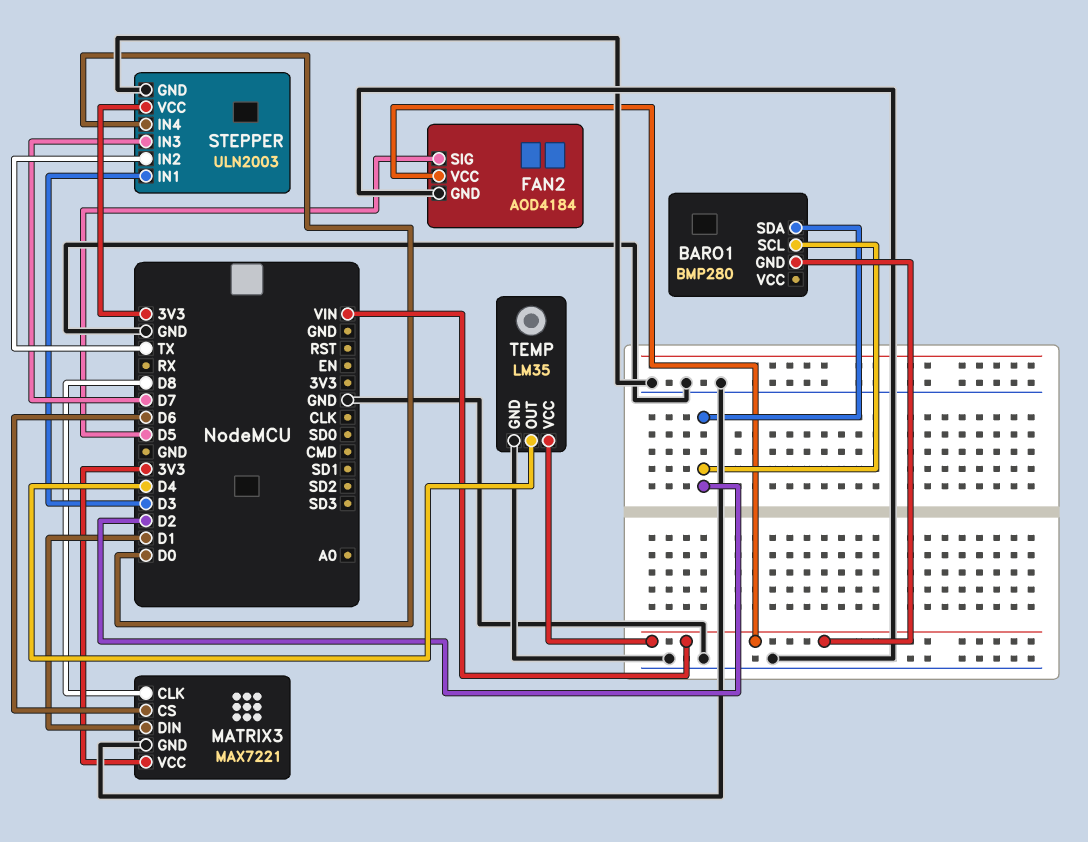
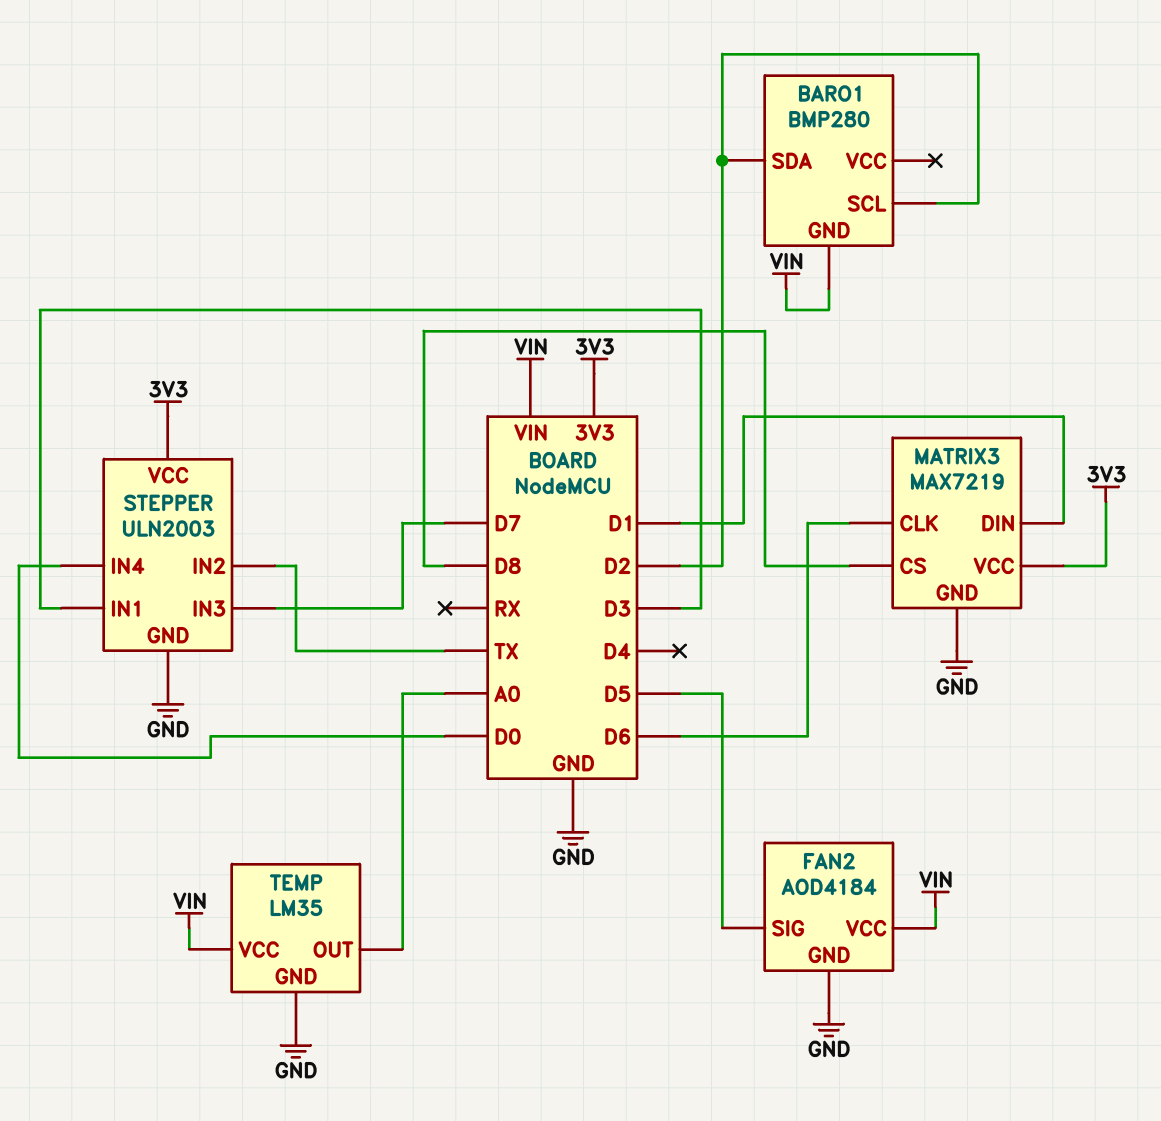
MATRIX3: MAX7221 -> MAX7219
MATRIX3 pin CLK: D8 -> D6
MATRIX3 pin CS: D6 -> D8
TEMP pin OUT: D4 -> A0

